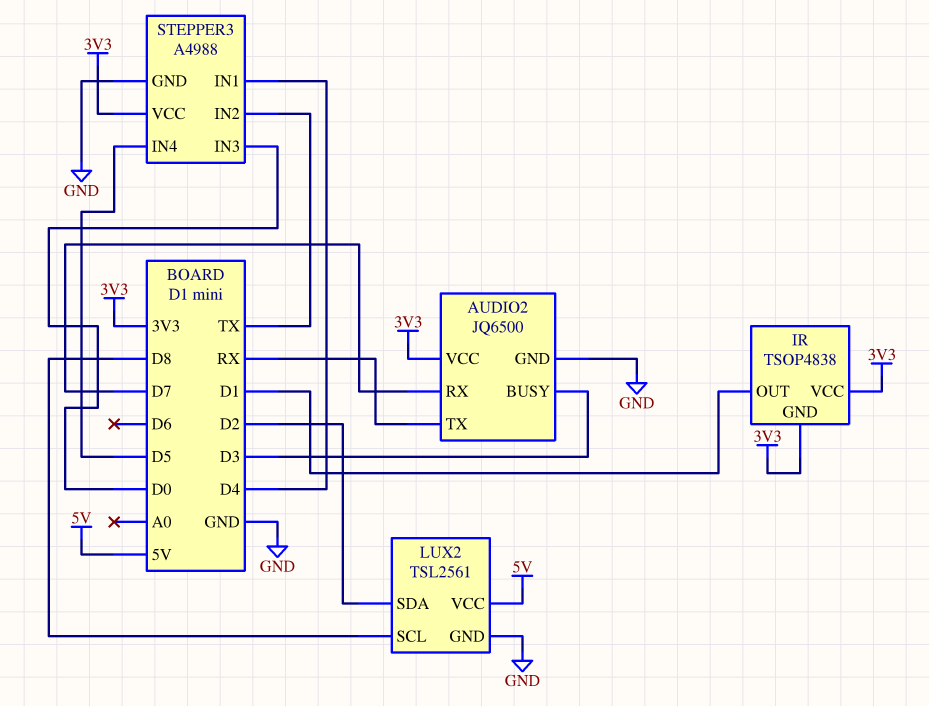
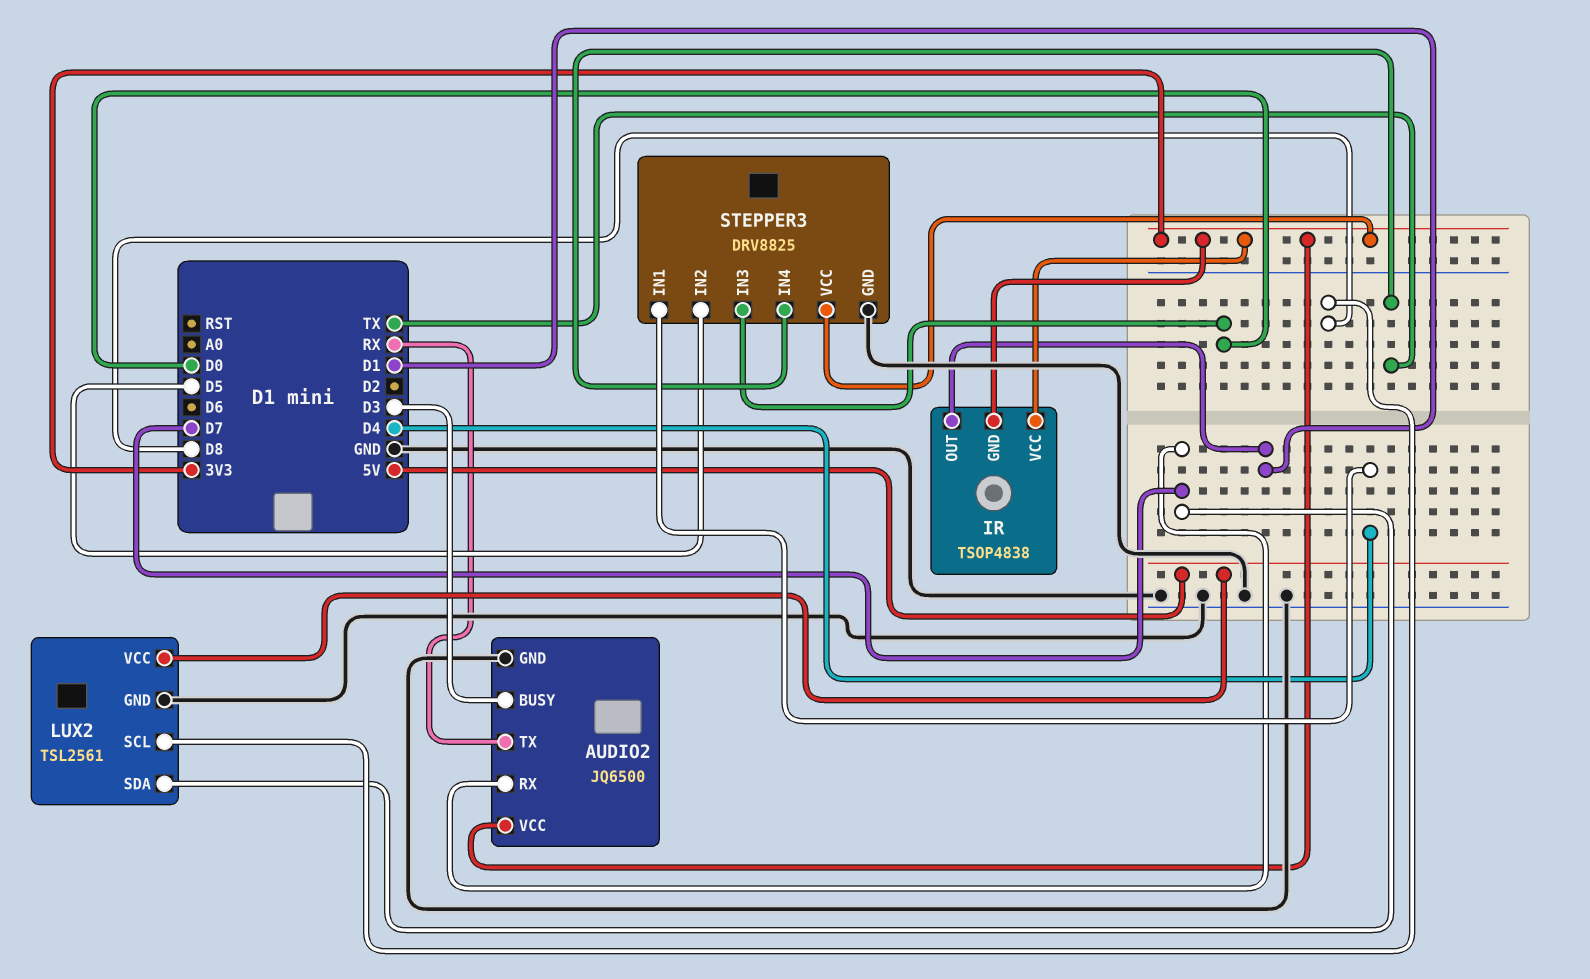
LUX2 pin SDA: D2 -> D7
STEPPER3: A4988 -> DRV8825
STEPPER3 pin IN2: TX -> D5
STEPPER3 pin IN4: D5 -> TX

